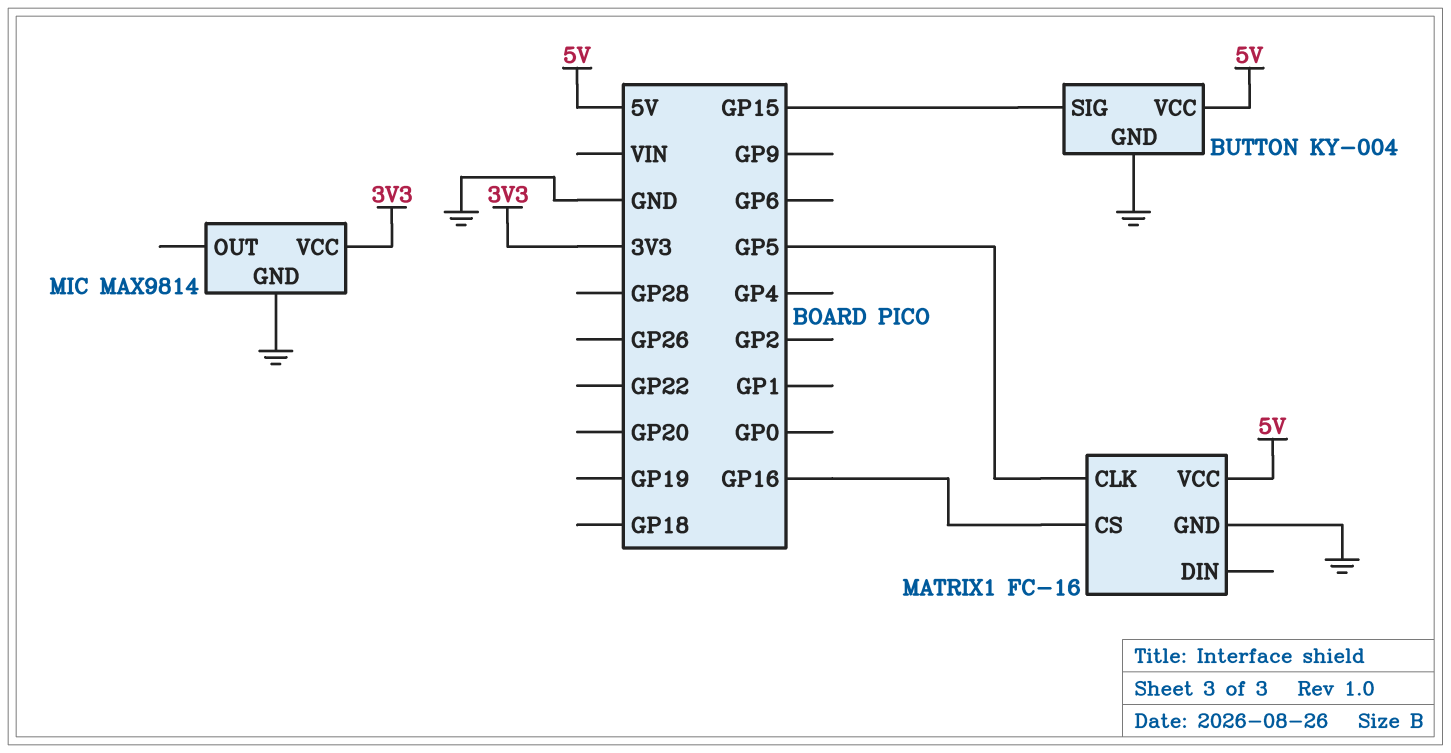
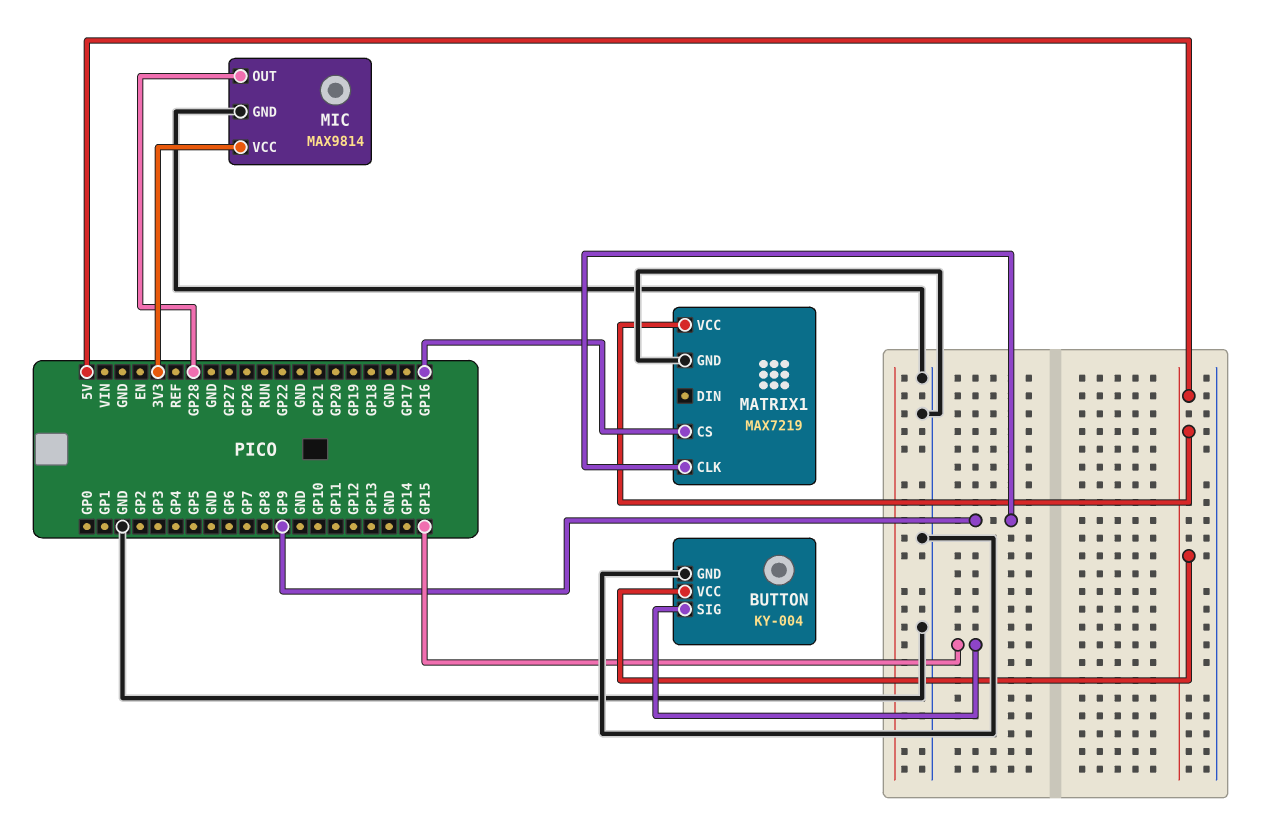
MATRIX1: FC-16 -> MAX7219
MATRIX1 pin CLK: GP5 -> GP9
MIC pin OUT: none -> GP28

